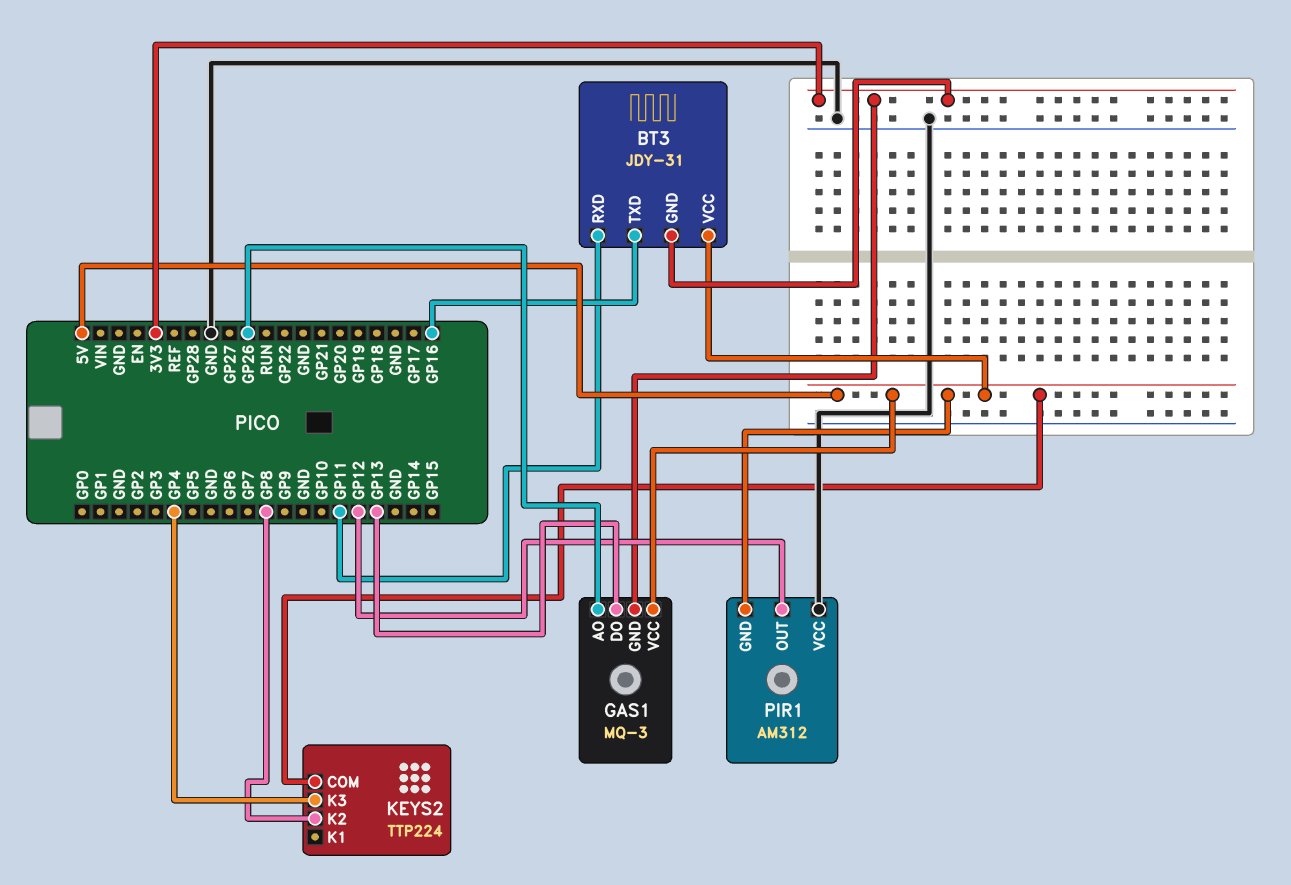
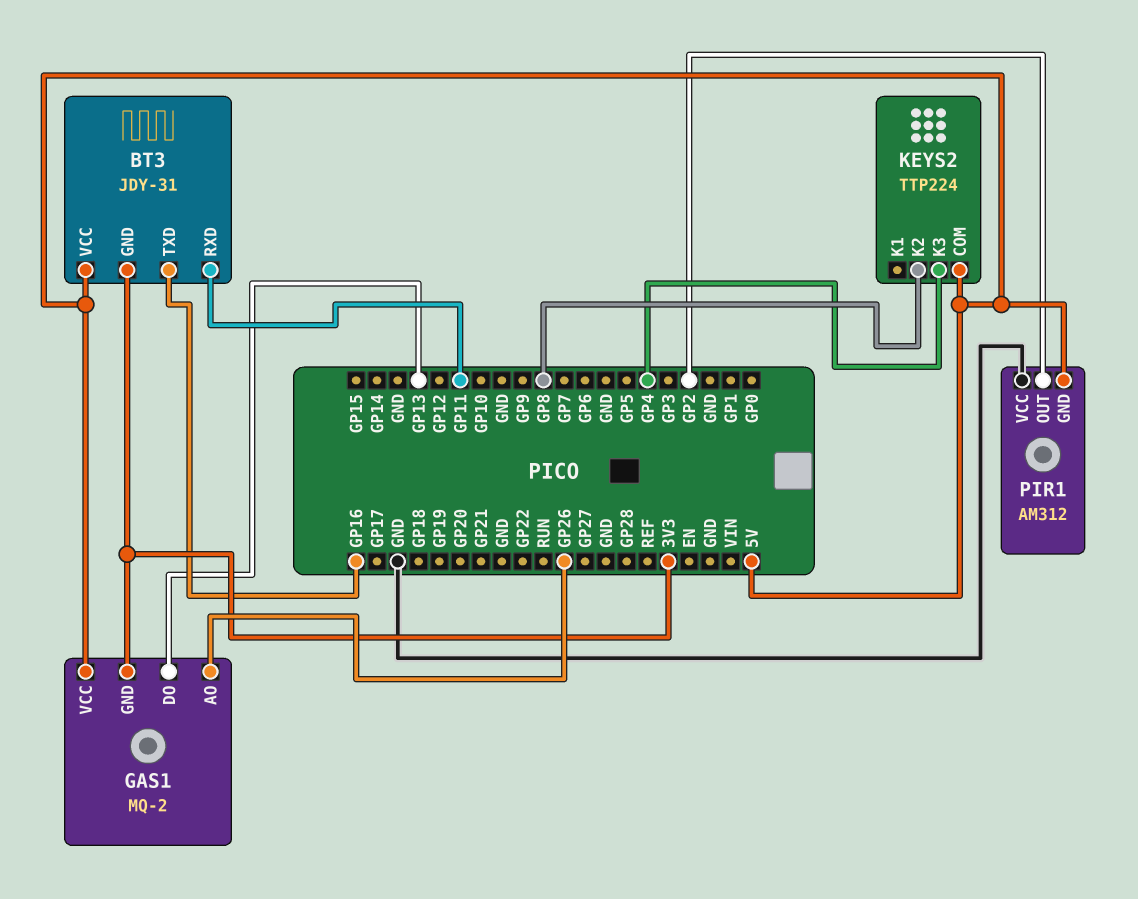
GAS1: MQ-3 -> MQ-2
PIR1 pin OUT: GP12 -> GP2

